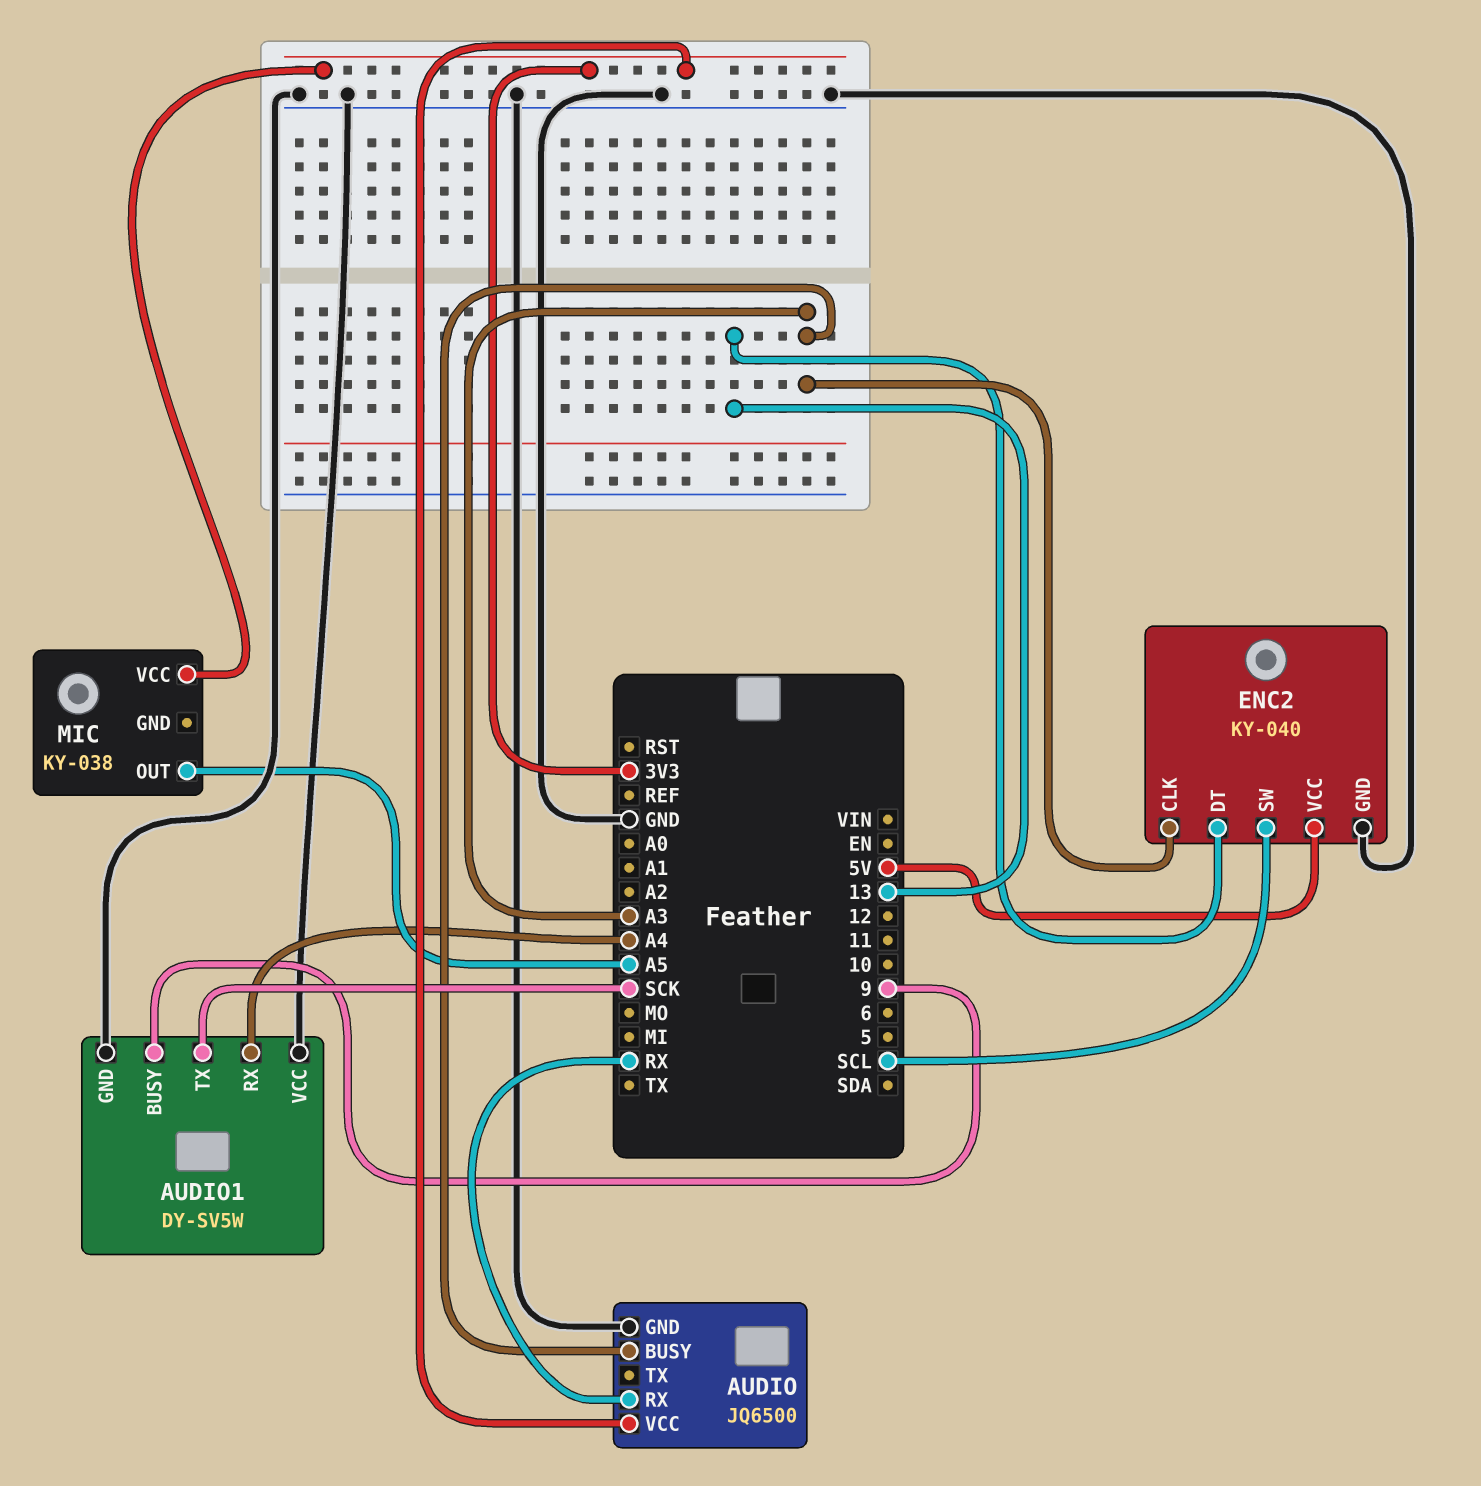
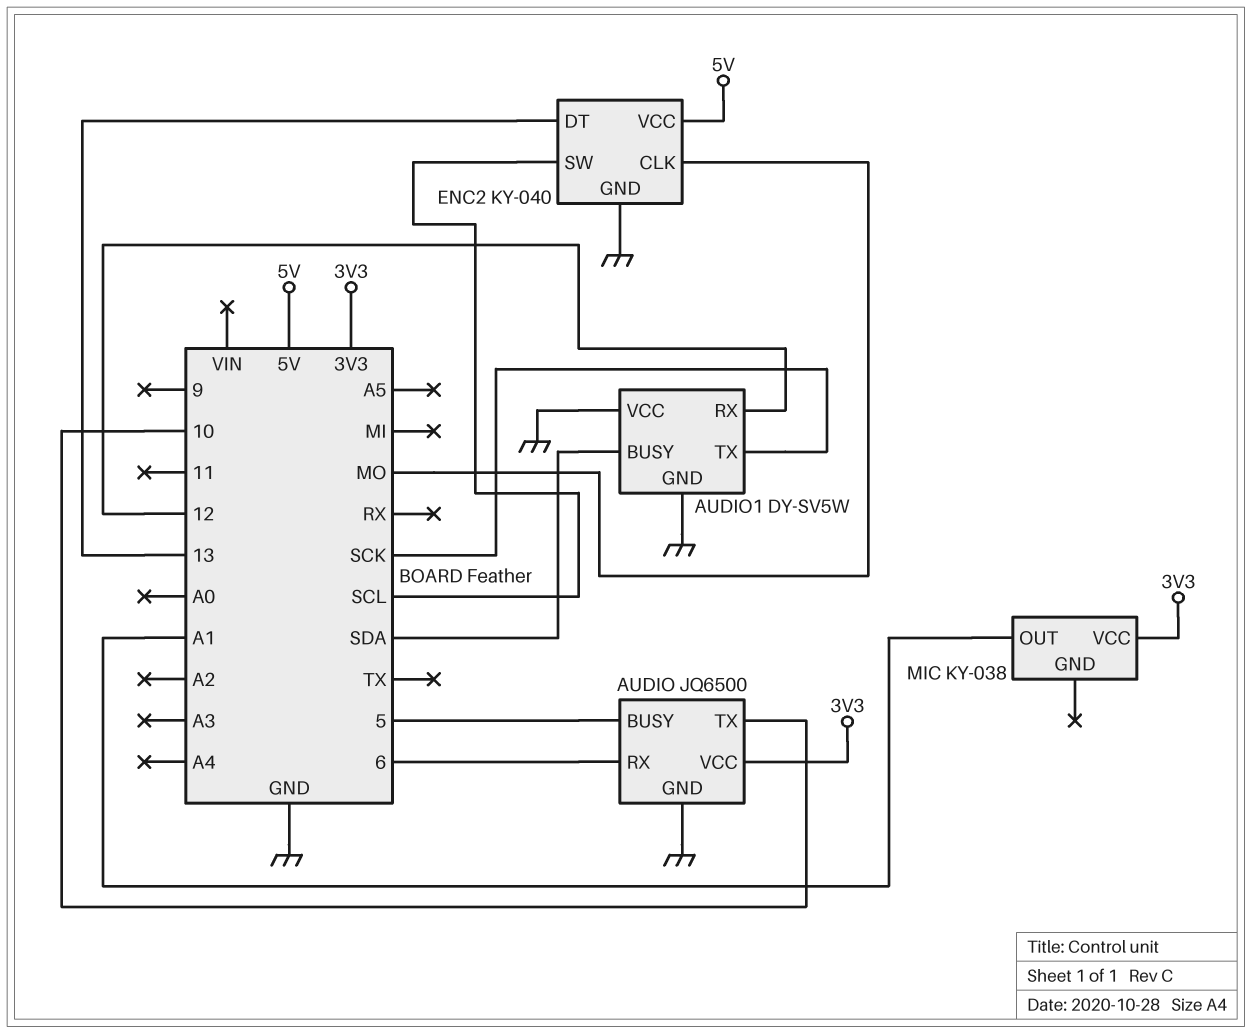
AUDIO pin BUSY: A3 -> 5
AUDIO pin RX: RX -> 6
AUDIO pin TX: none -> 10
AUDIO1 pin BUSY: 9 -> SDA
AUDIO1 pin RX: A4 -> 12
ENC2 pin CLK: A3 -> MO
MIC pin OUT: A5 -> A1

